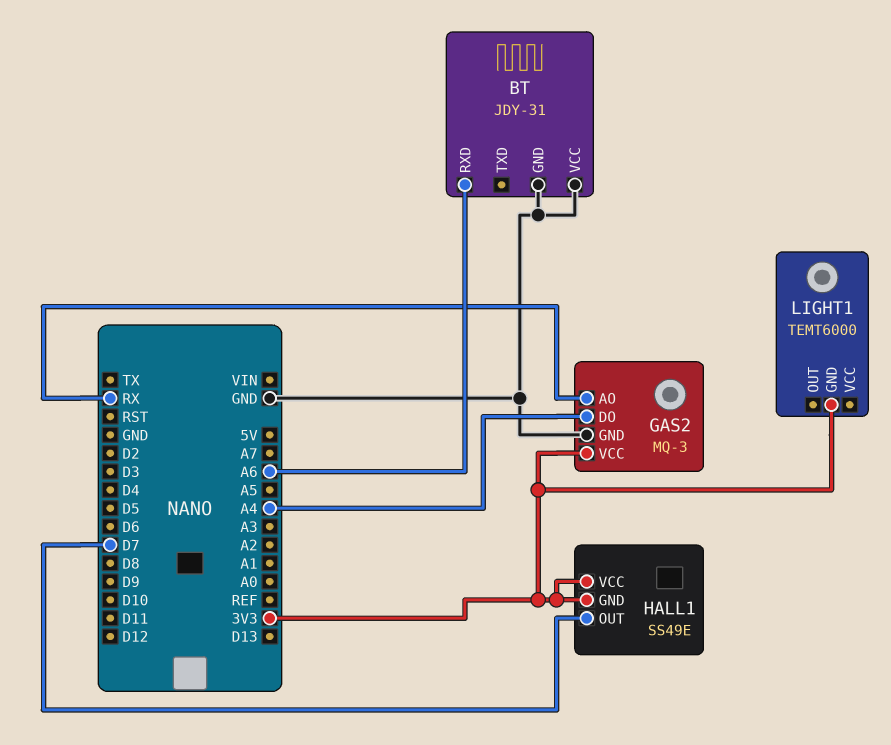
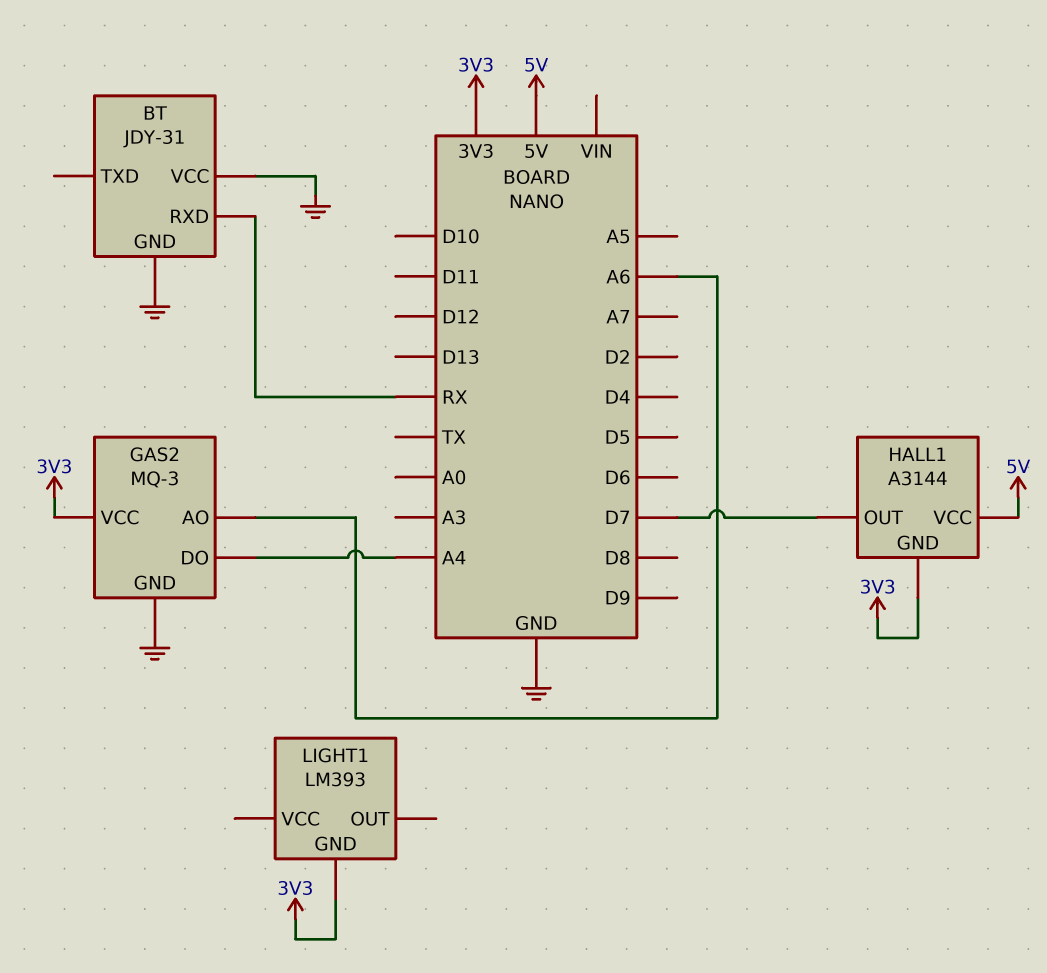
BT pin RXD: A6 -> RX
GAS2 pin AO: RX -> A6
HALL1: SS49E -> A3144
HALL1 pin VCC: 3V3 -> 5V
LIGHT1: TEMT6000 -> LM393

